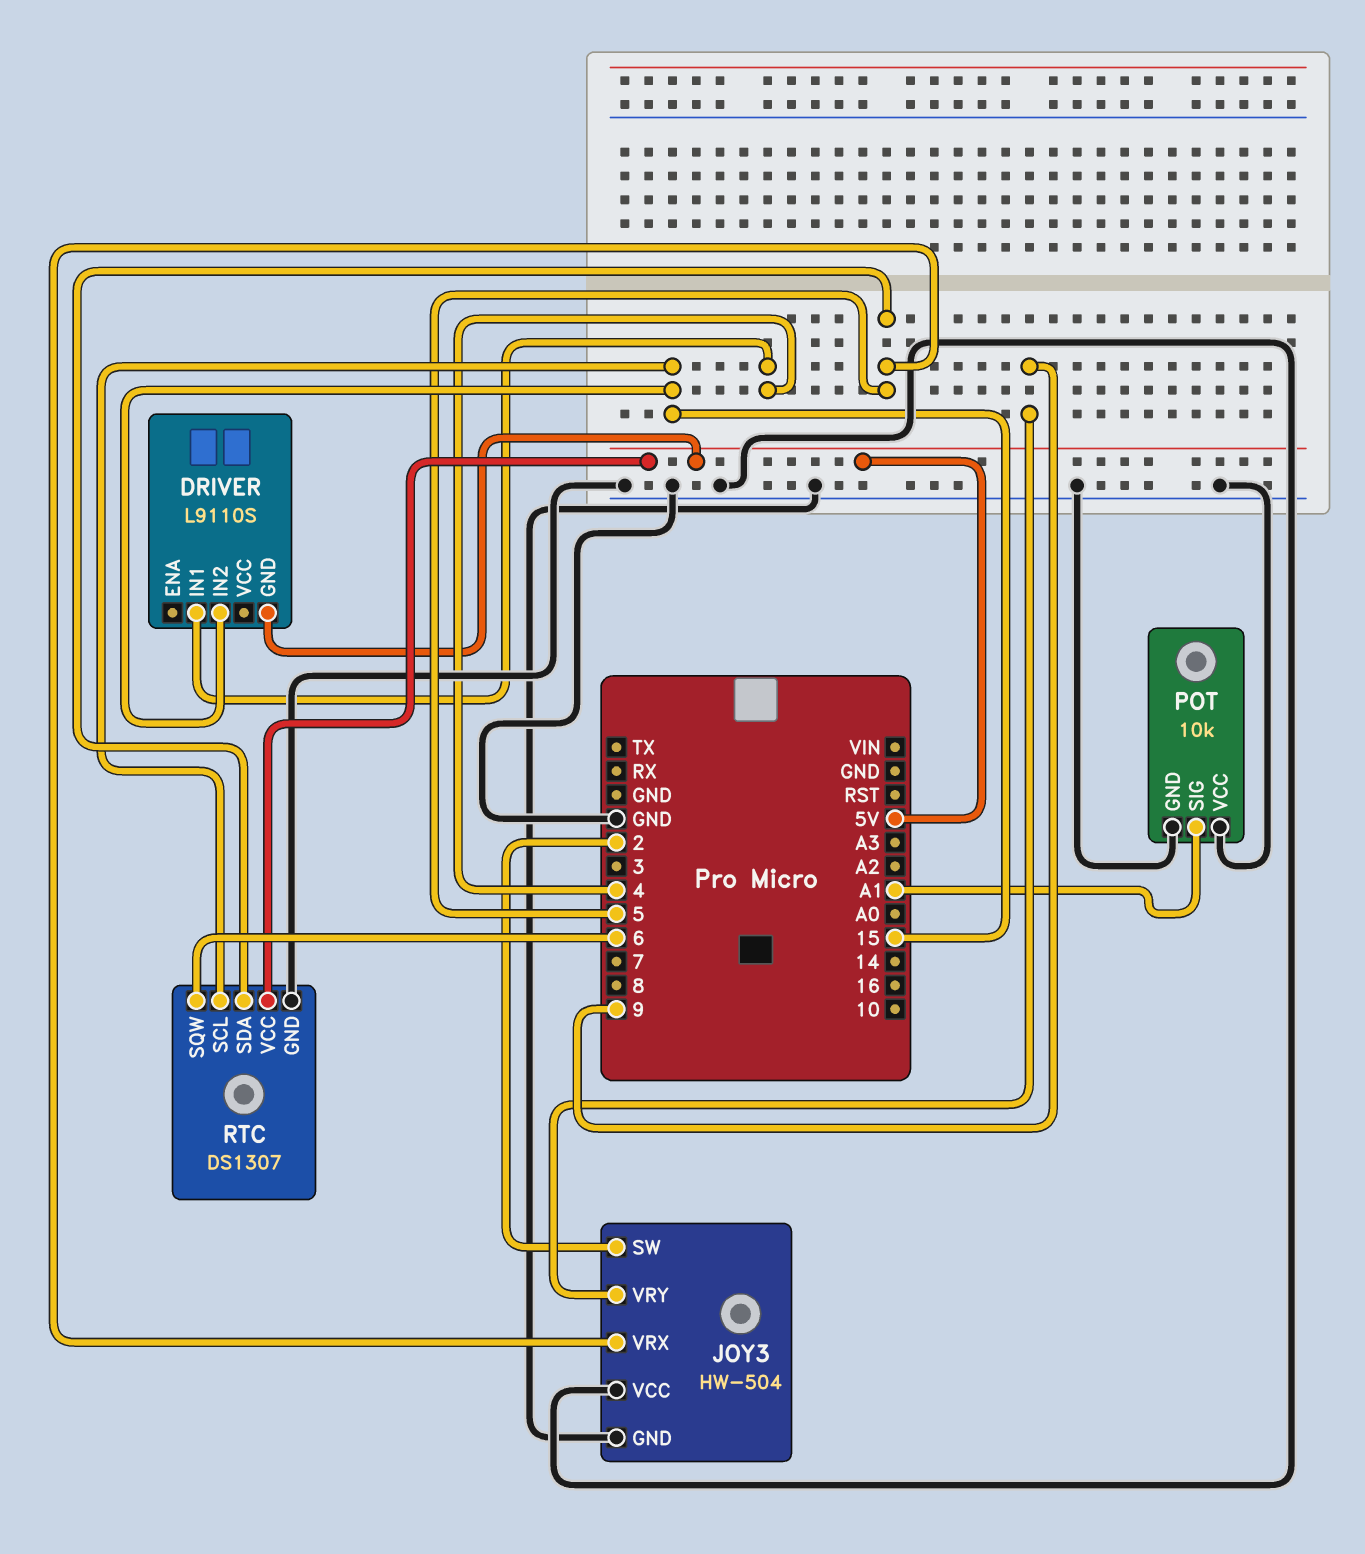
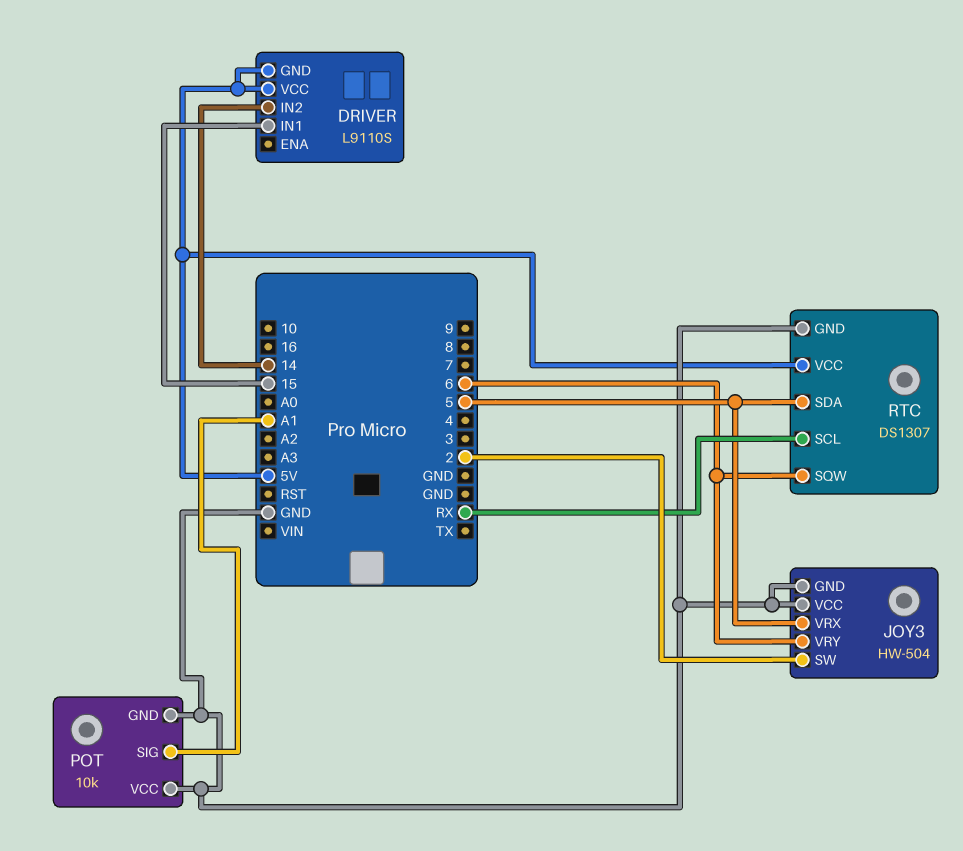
DRIVER pin IN1: 4 -> 15
DRIVER pin IN2: 15 -> 14
DRIVER pin VCC: none -> 5V
JOY3 pin VRY: 9 -> 6
RTC pin SCL: 15 -> RX

